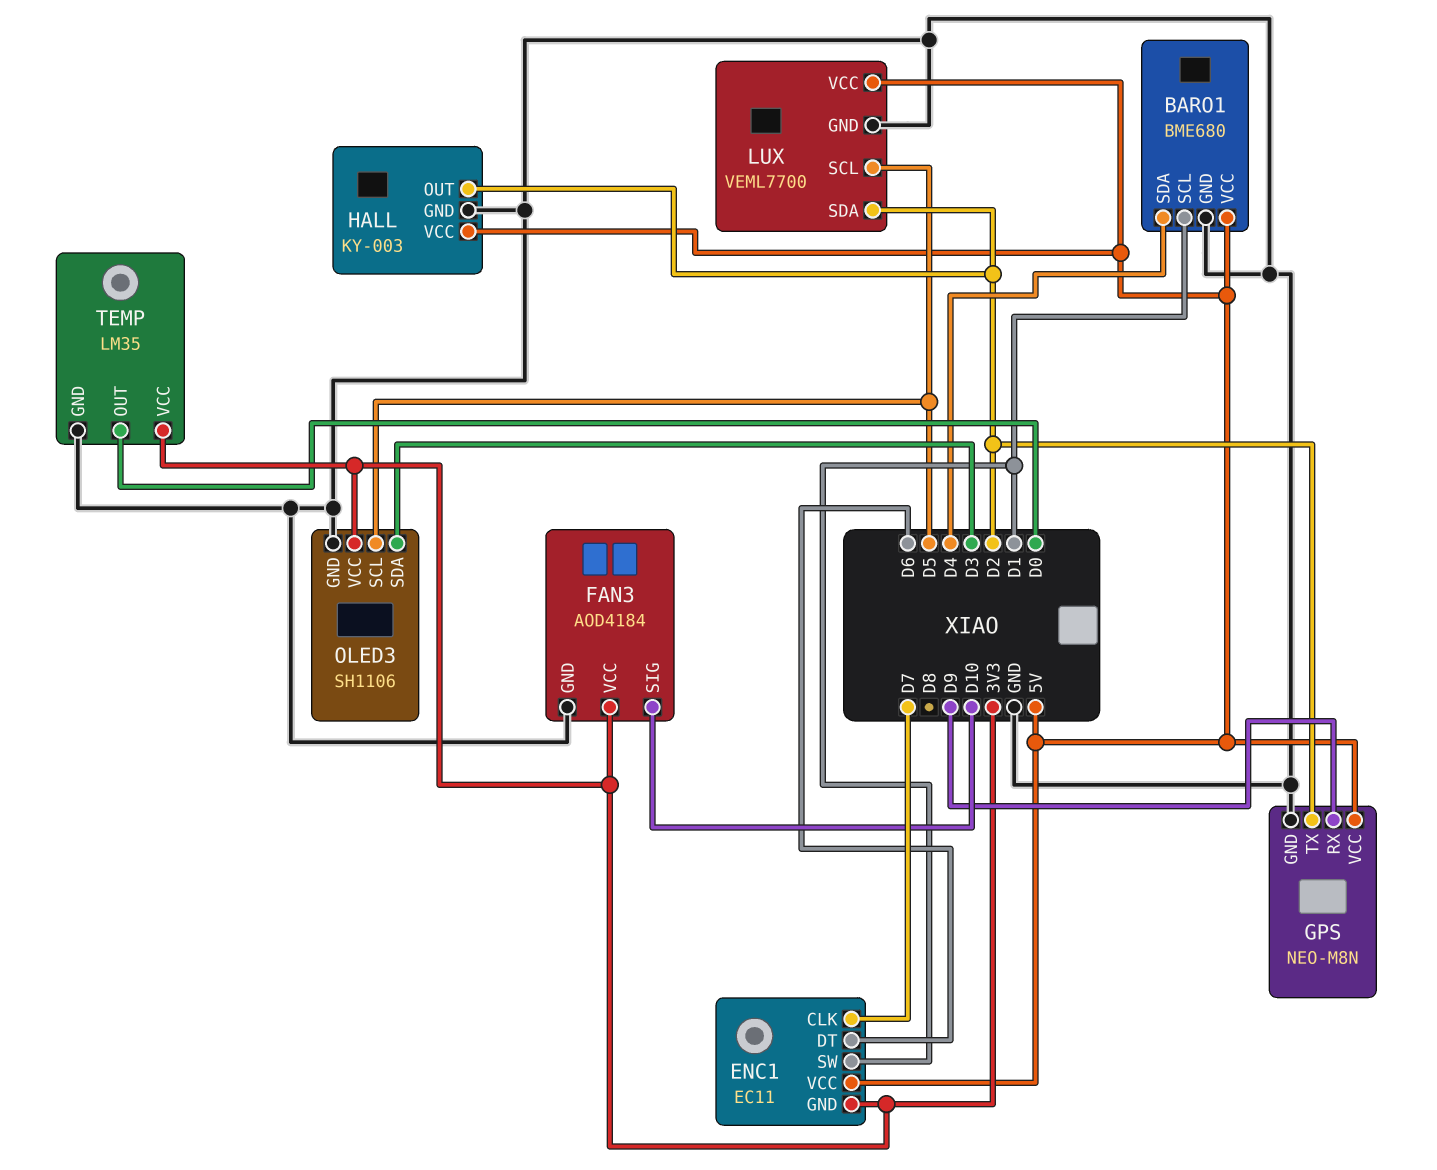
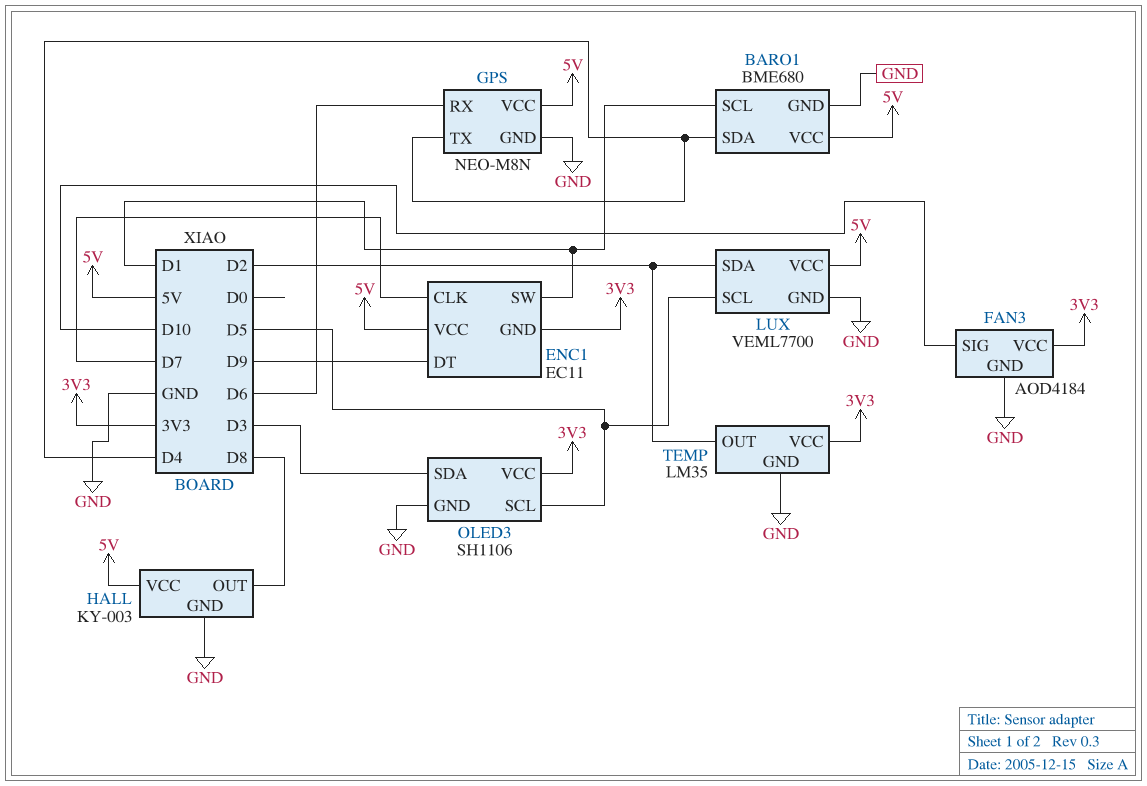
ENC1 pin DT: D6 -> D9
GPS pin RX: D9 -> D6
GPS pin TX: D2 -> D4
HALL pin OUT: D2 -> D8
TEMP pin OUT: D0 -> D2

